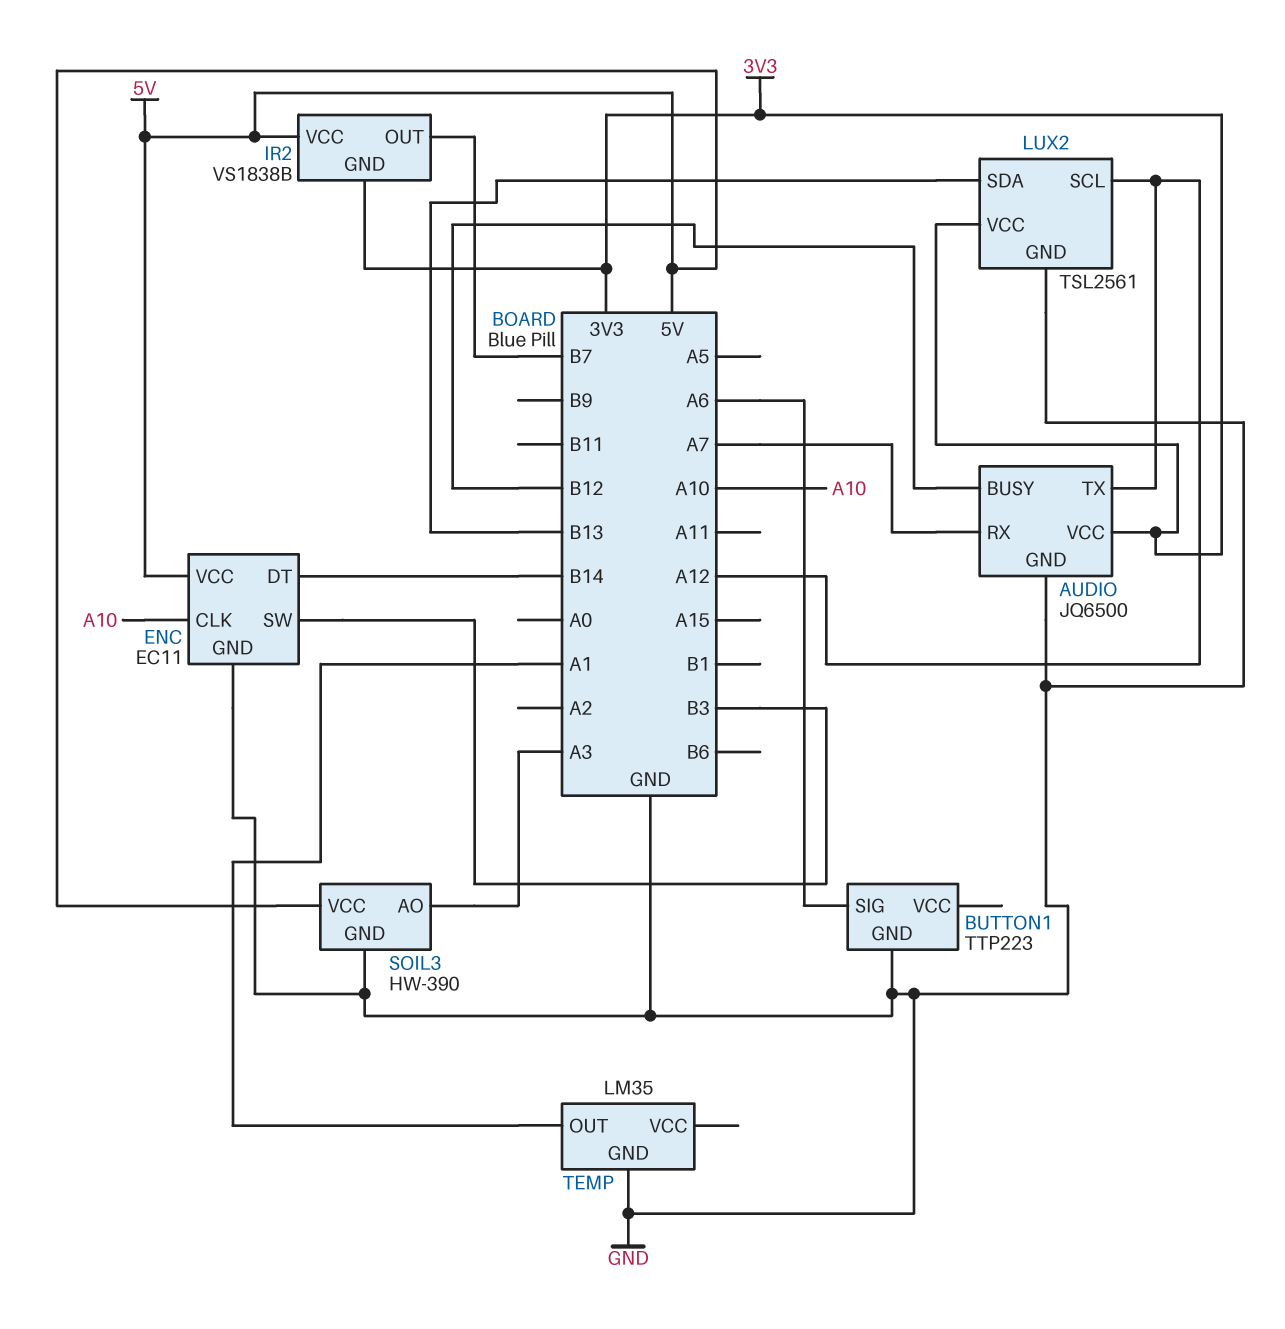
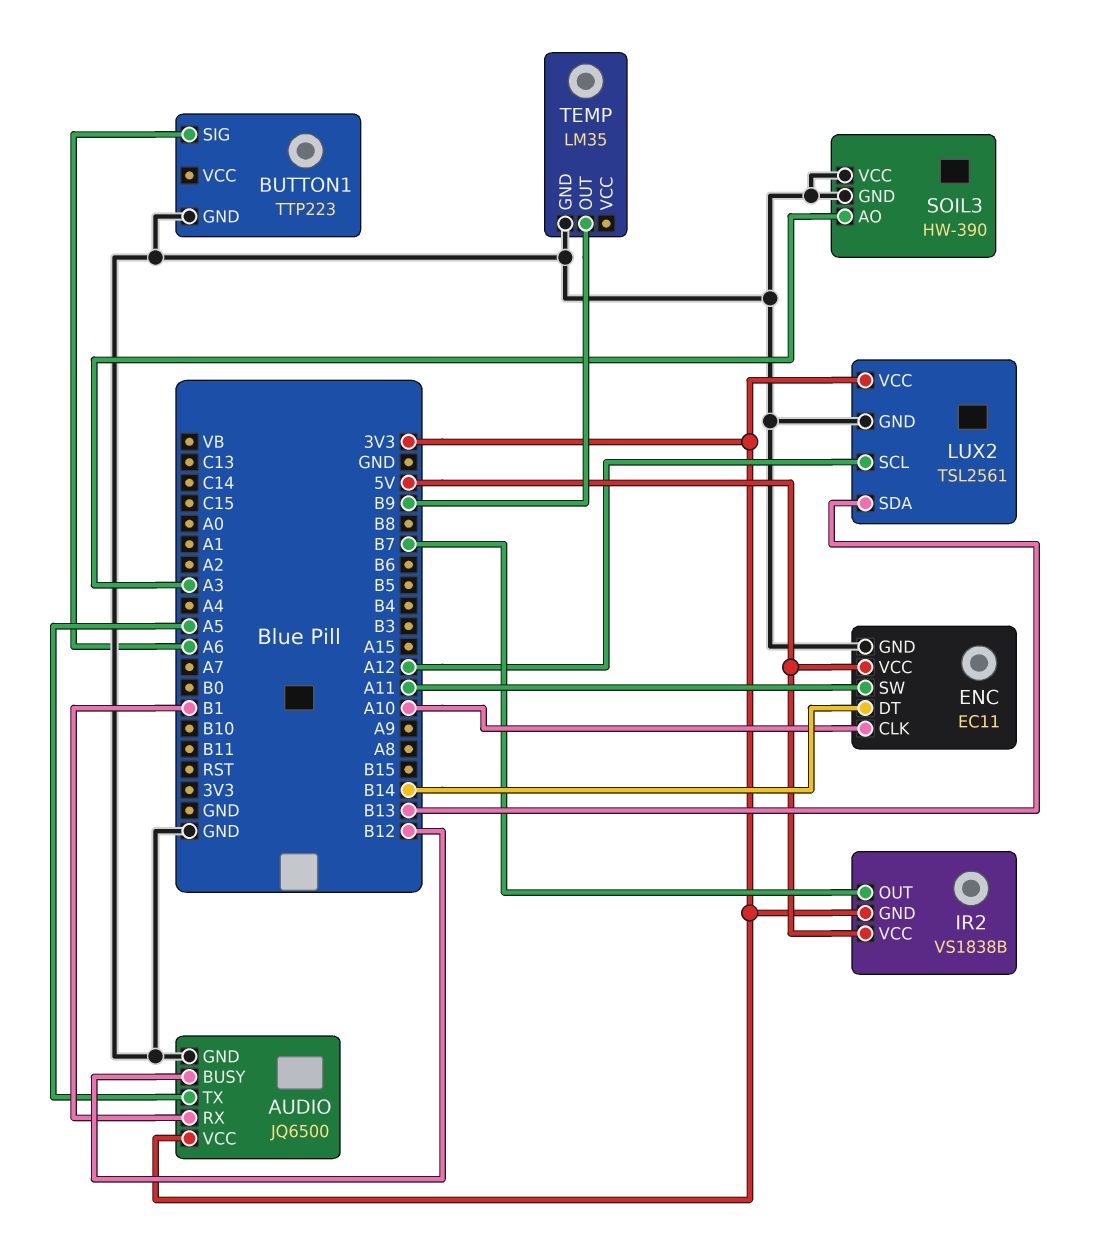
AUDIO pin RX: A7 -> B1
AUDIO pin TX: A12 -> A5
ENC pin SW: B3 -> A11
SOIL3 pin VCC: 5V -> GND
TEMP pin OUT: A1 -> B9

